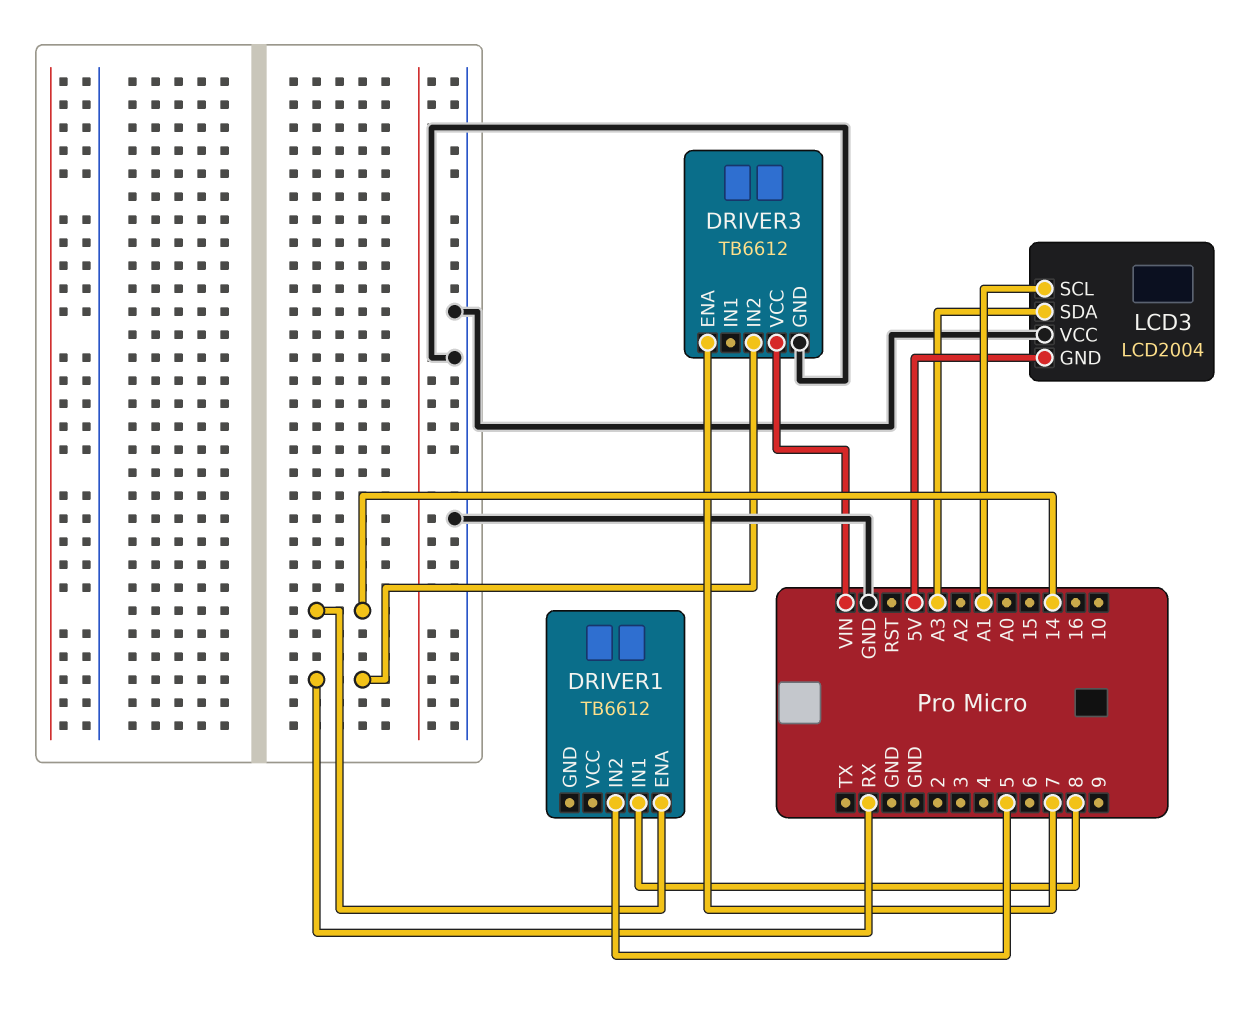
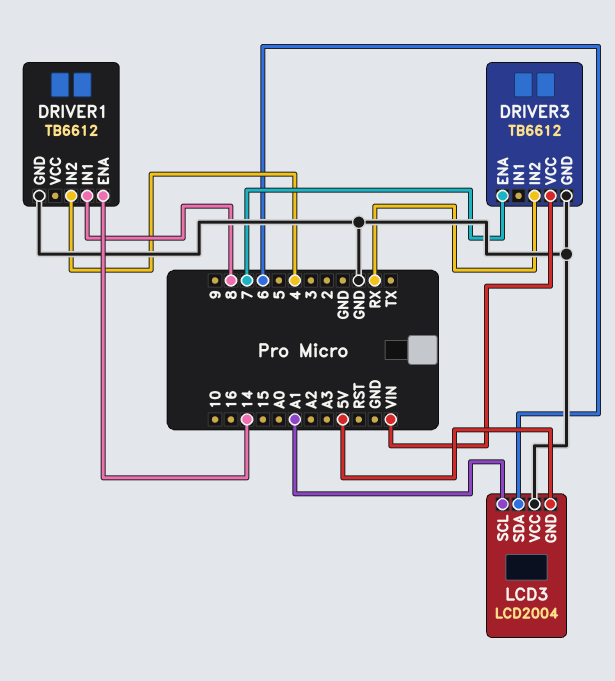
DRIVER1 pin GND: none -> GND
DRIVER1 pin IN2: 5 -> 4
LCD3 pin SDA: A3 -> 6

